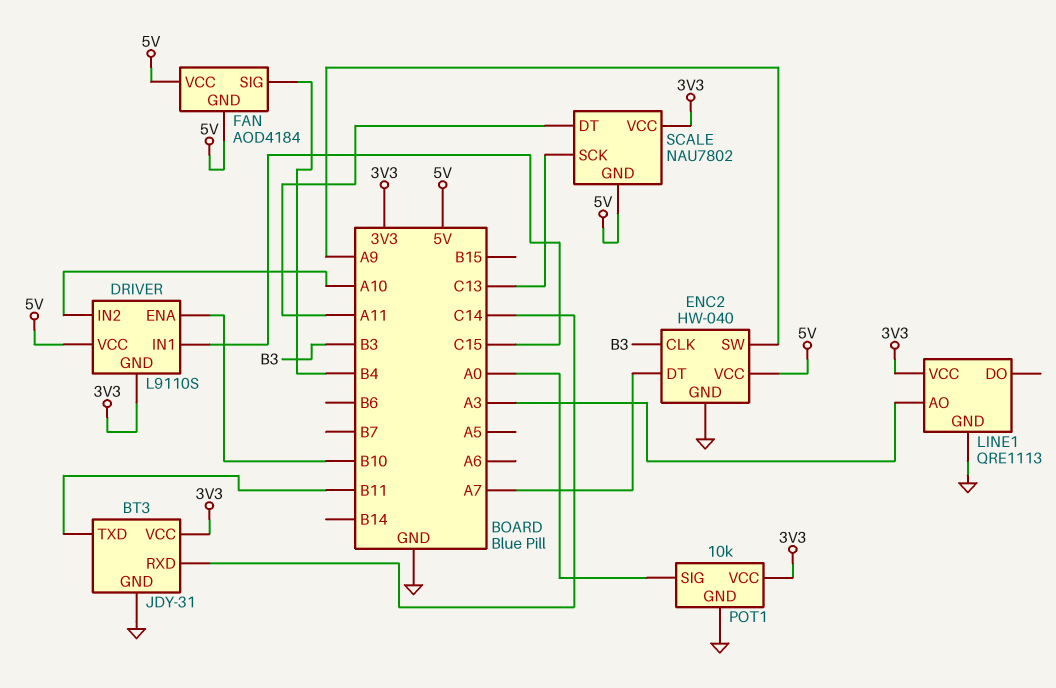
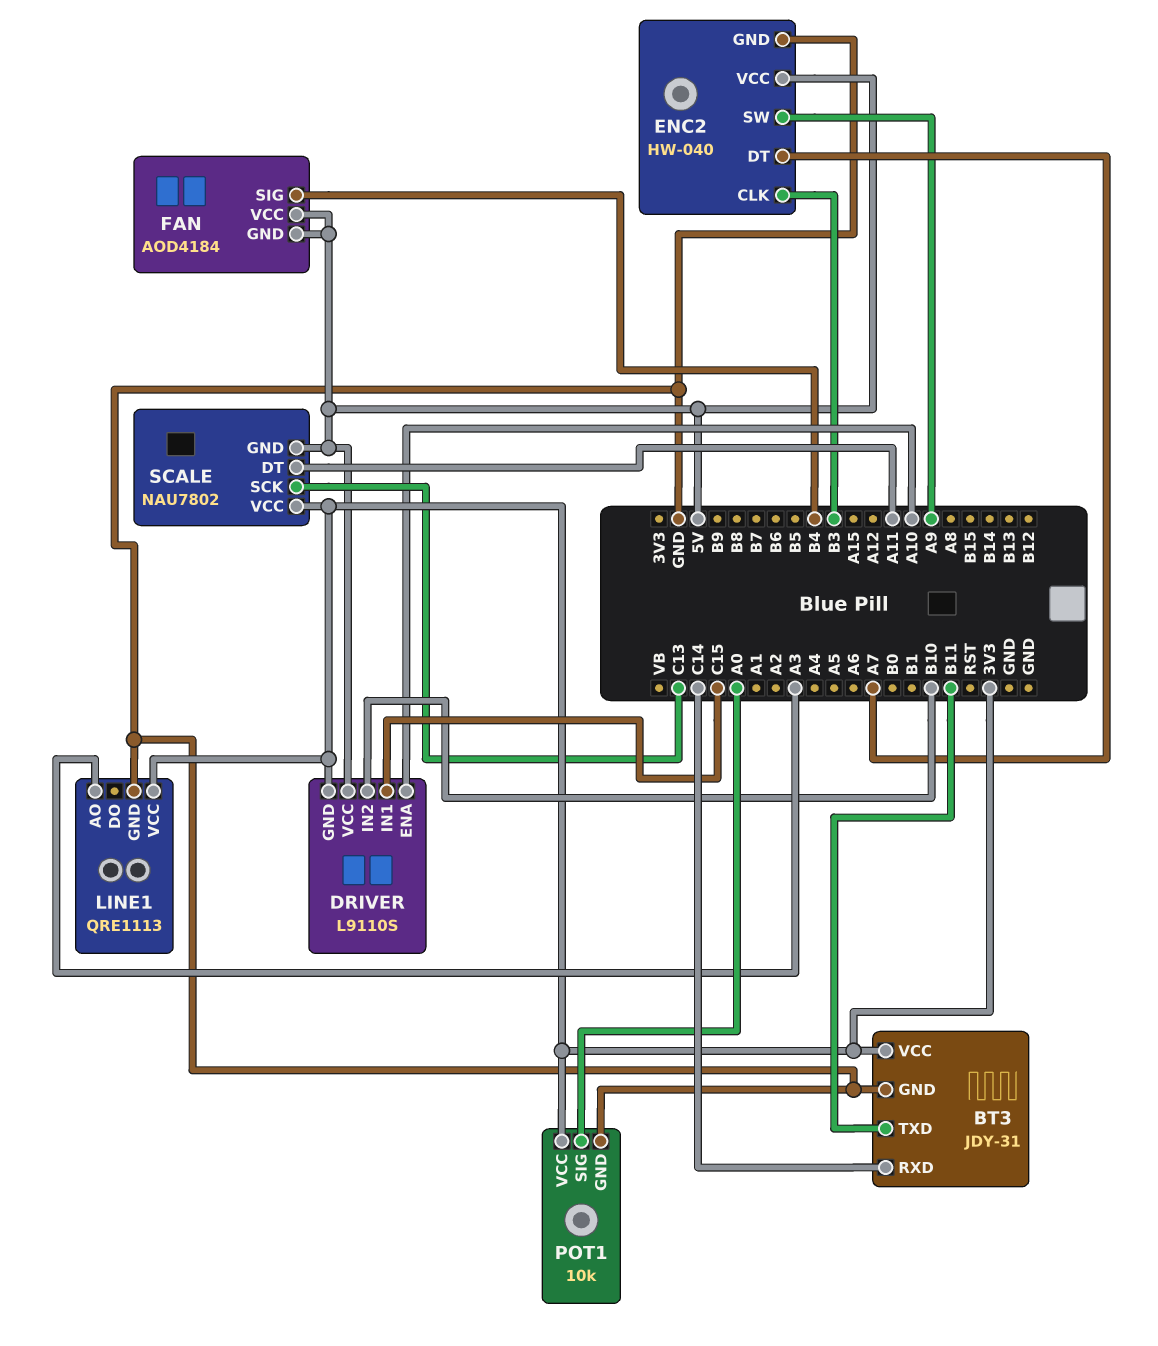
DRIVER pin ENA: B10 -> A10
DRIVER pin IN2: A10 -> B10

